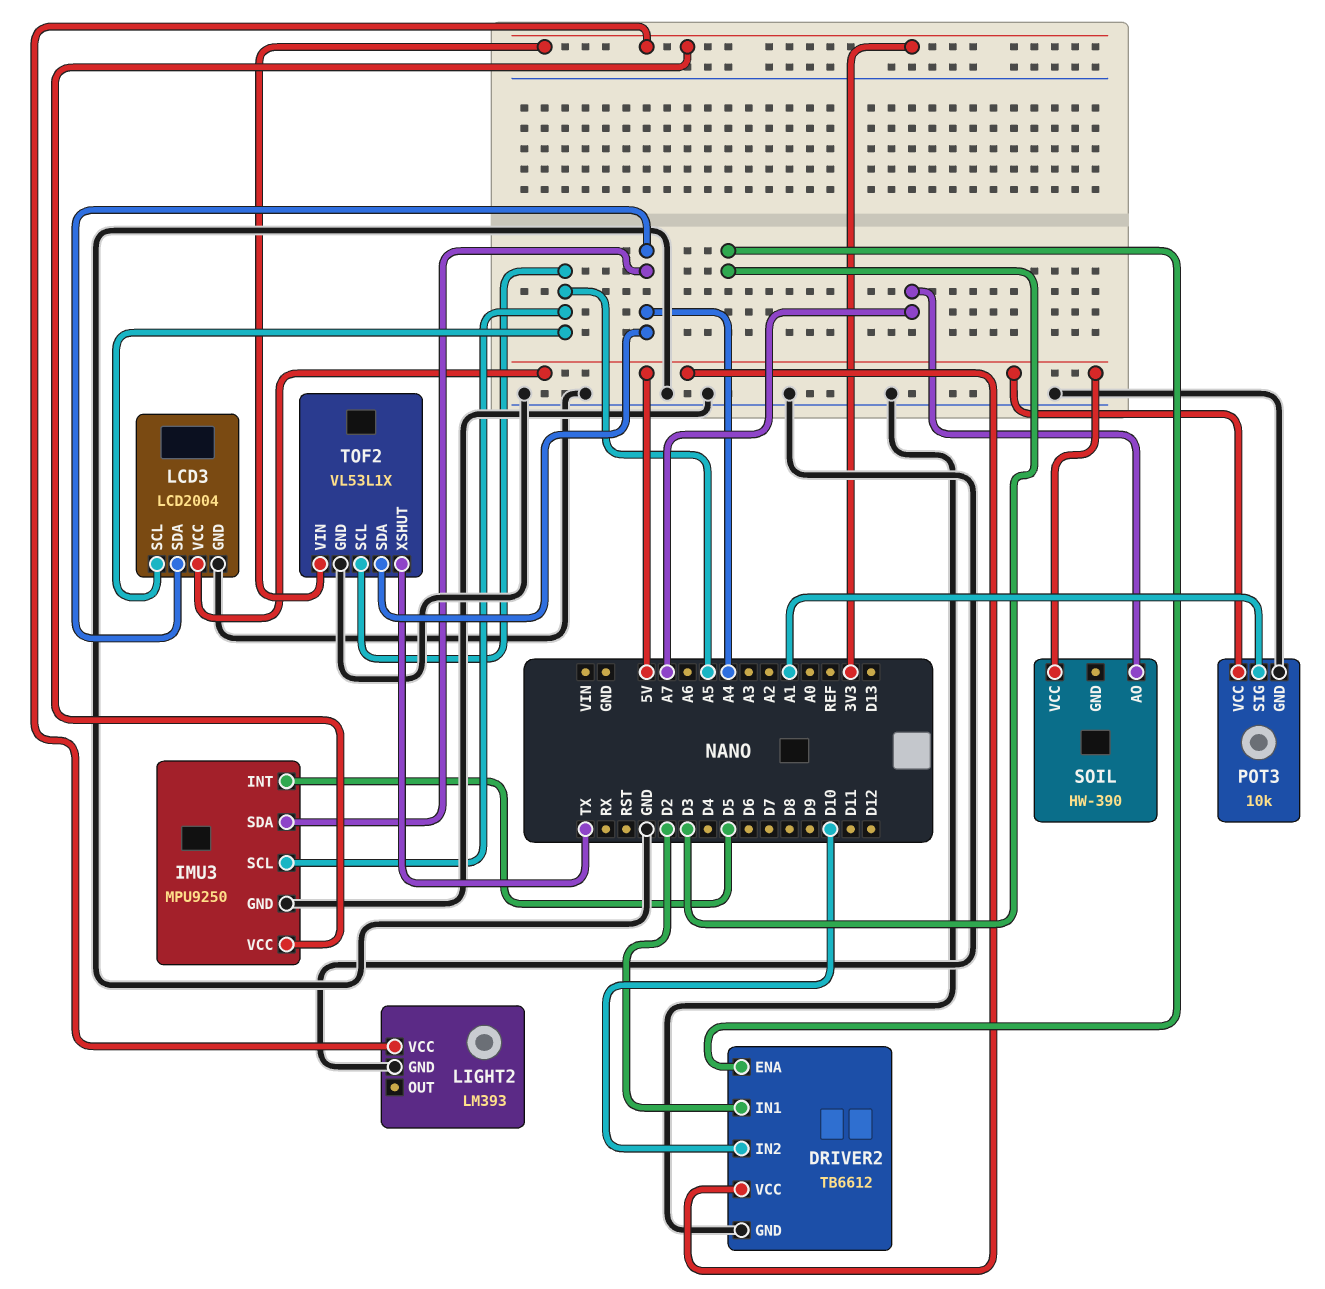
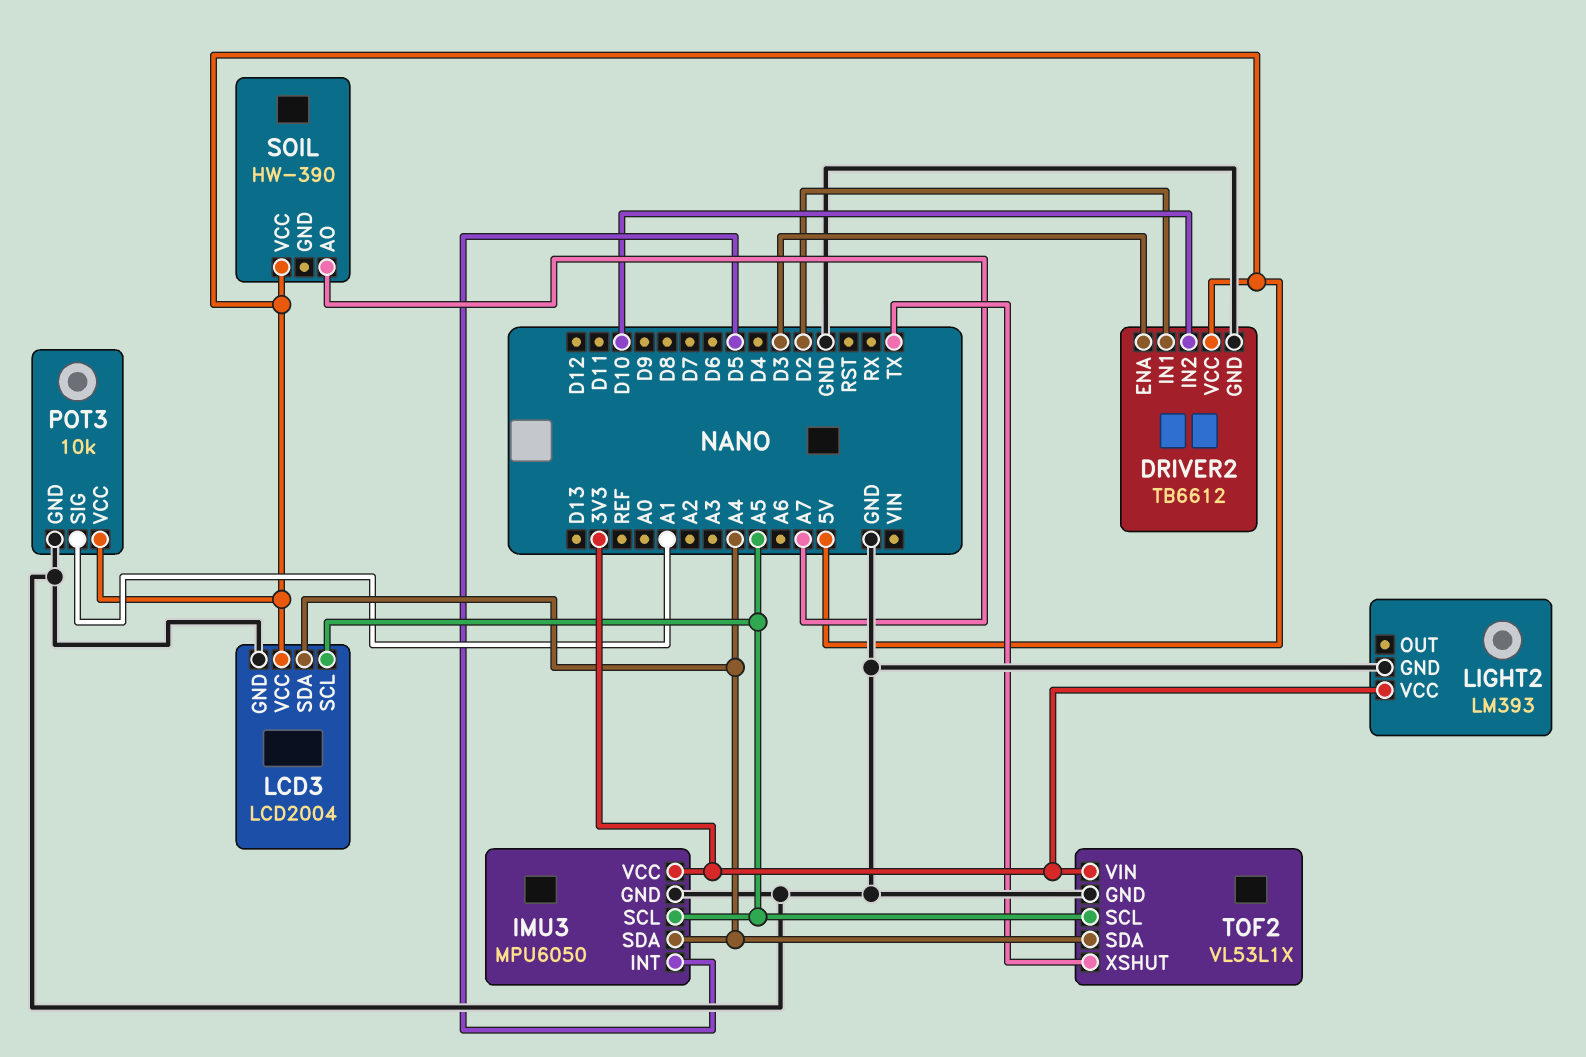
IMU3: MPU9250 -> MPU6050

